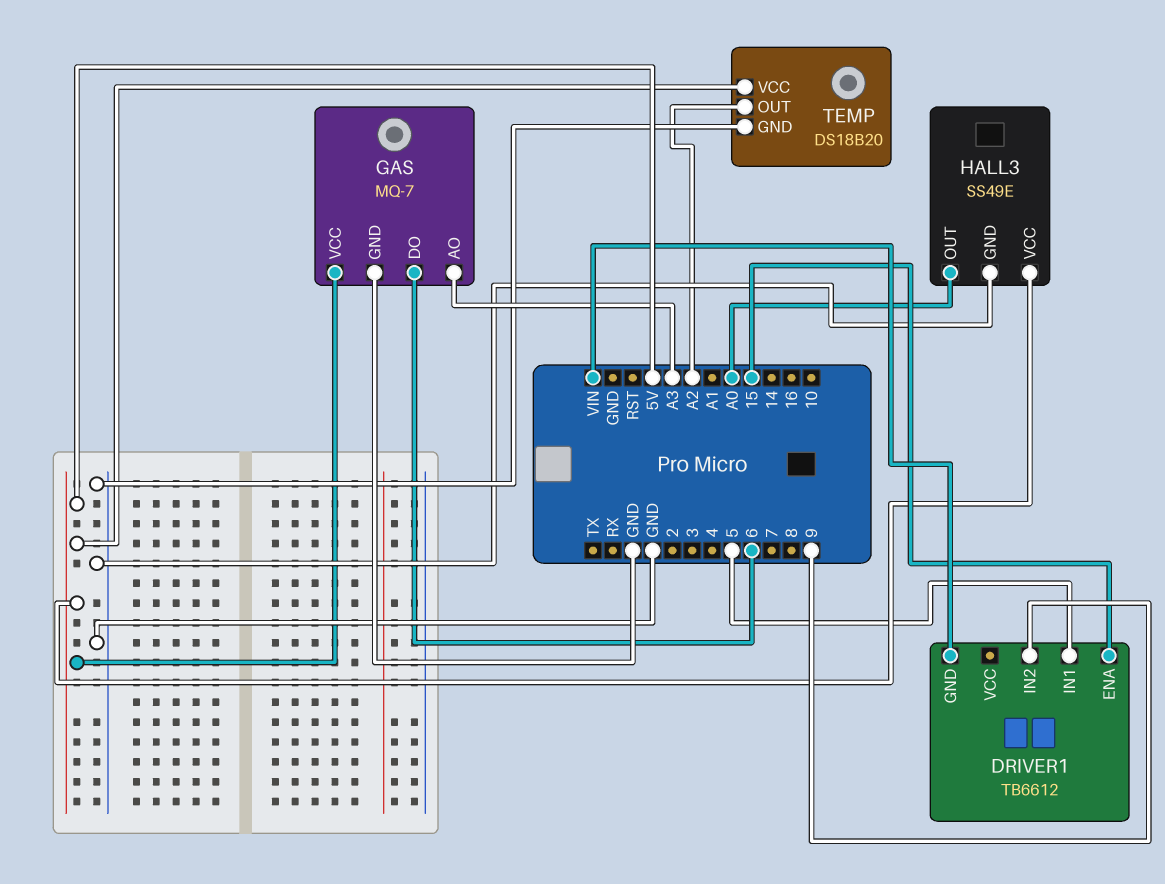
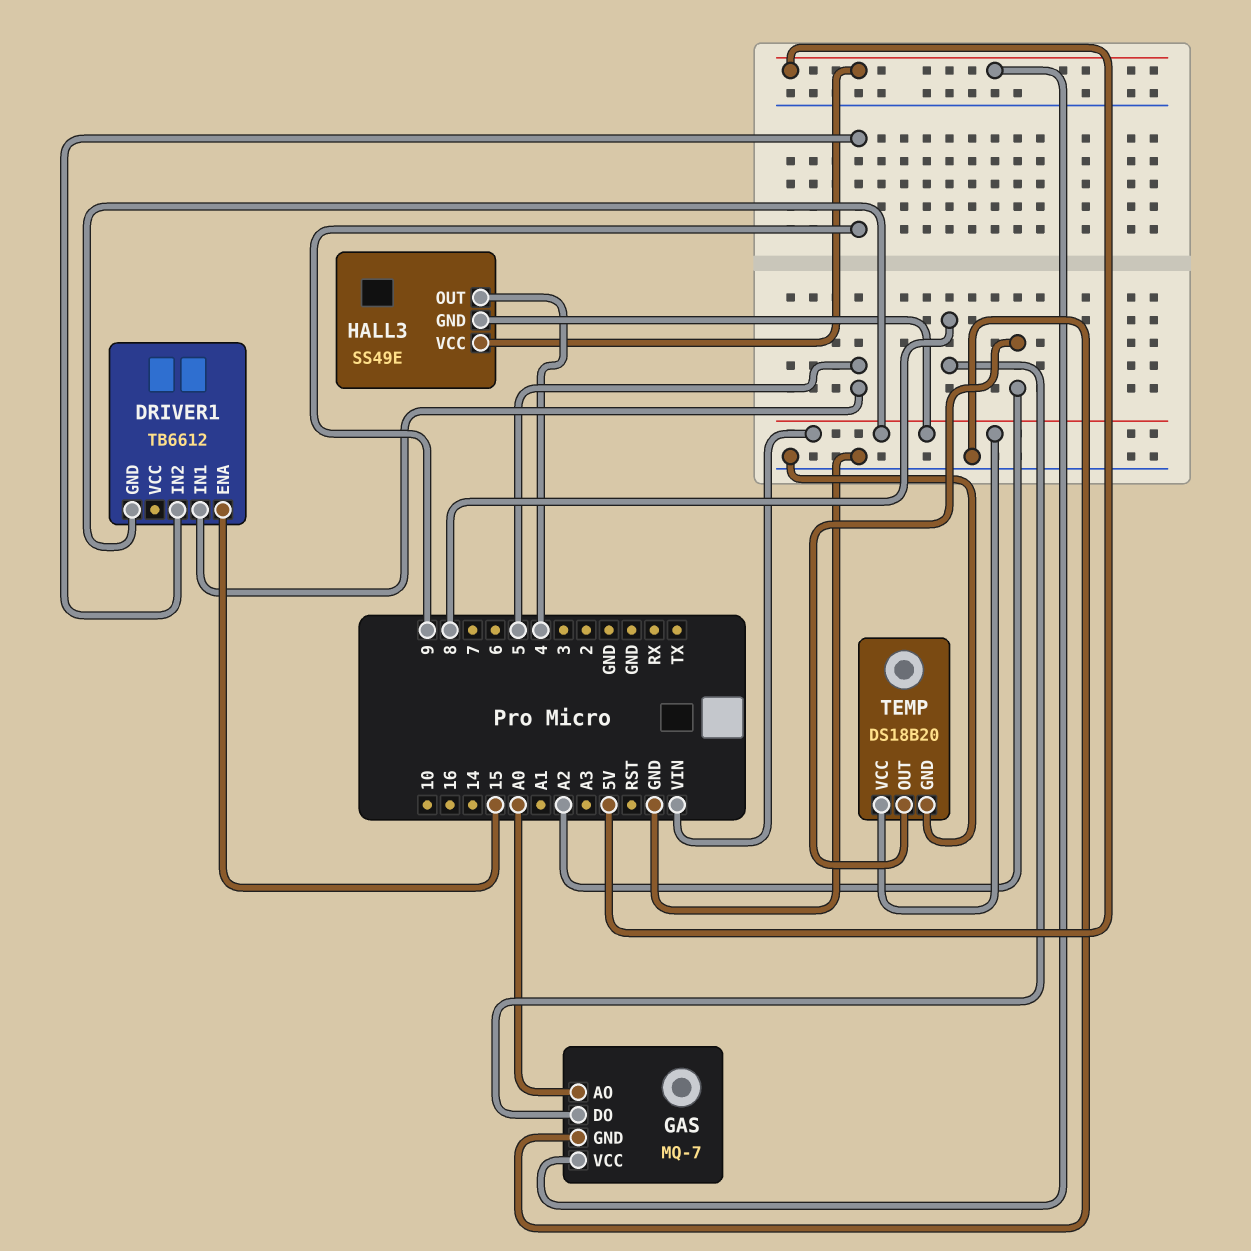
GAS pin AO: A3 -> A0
GAS pin DO: 6 -> 8
HALL3 pin GND: GND -> VIN
HALL3 pin OUT: A0 -> 4
TEMP pin VCC: 5V -> VIN

